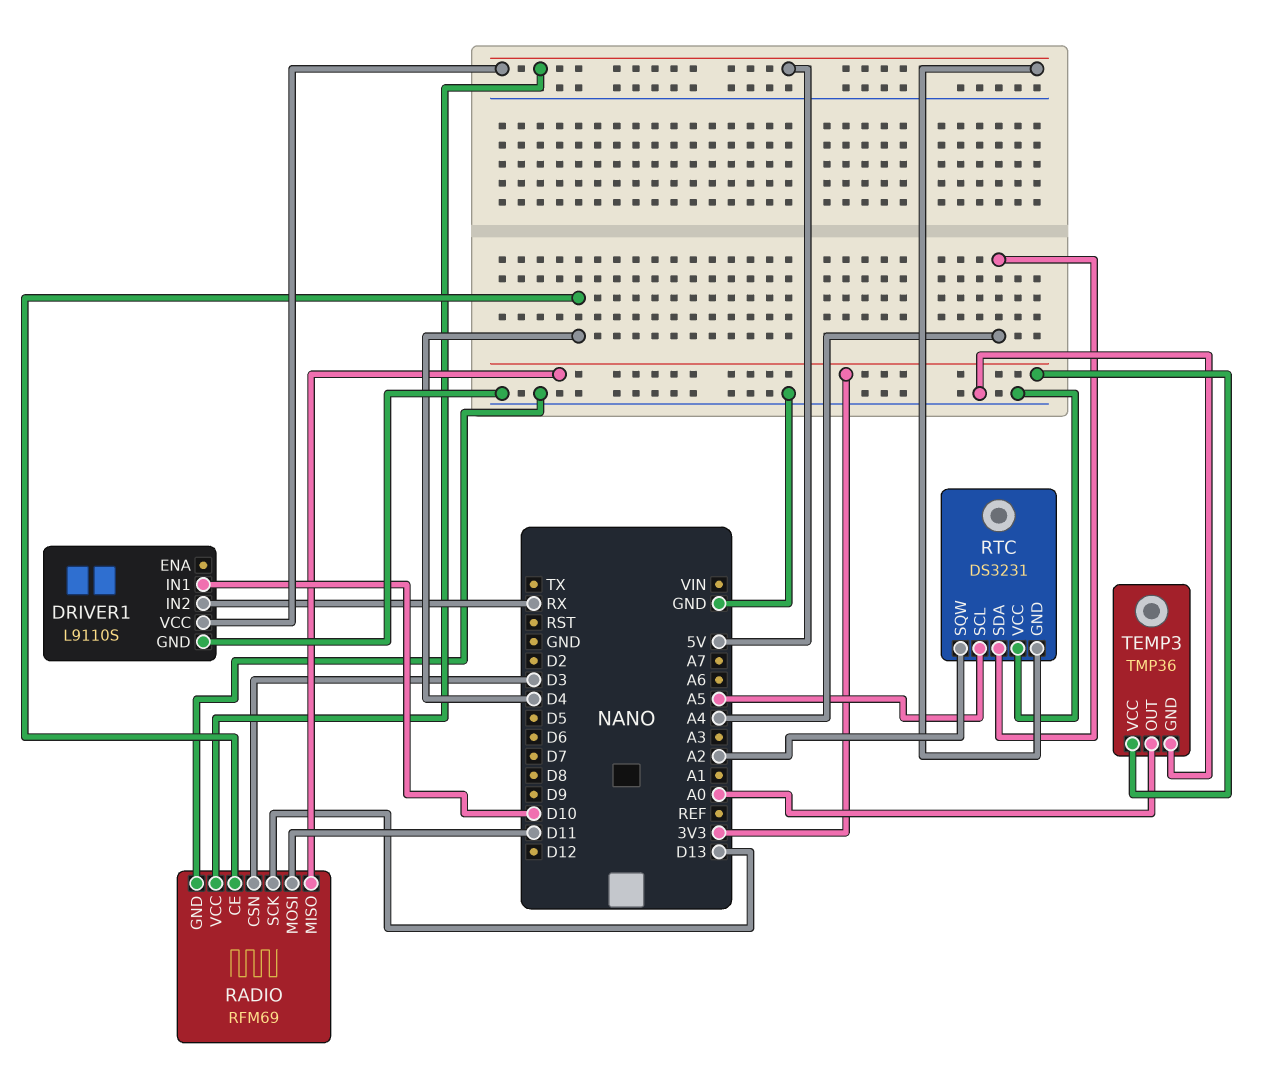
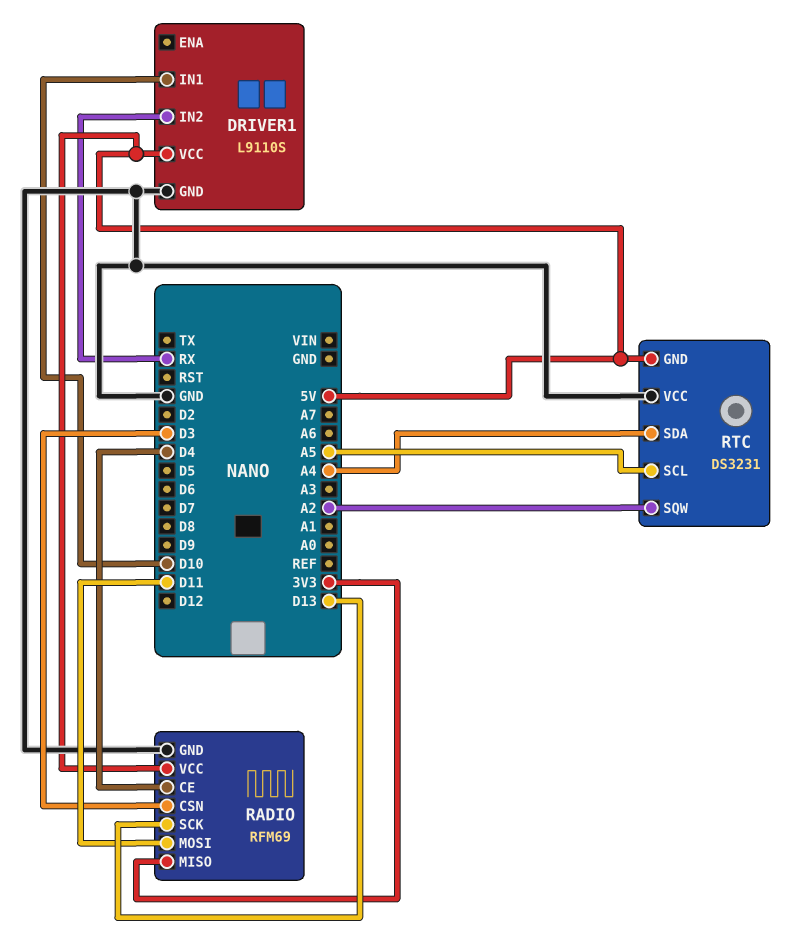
TEMP3: TMP36 -> none
TEMP3 pin GND: GND -> none
TEMP3 pin OUT: A0 -> none
TEMP3 pin VCC: 3V3 -> none

